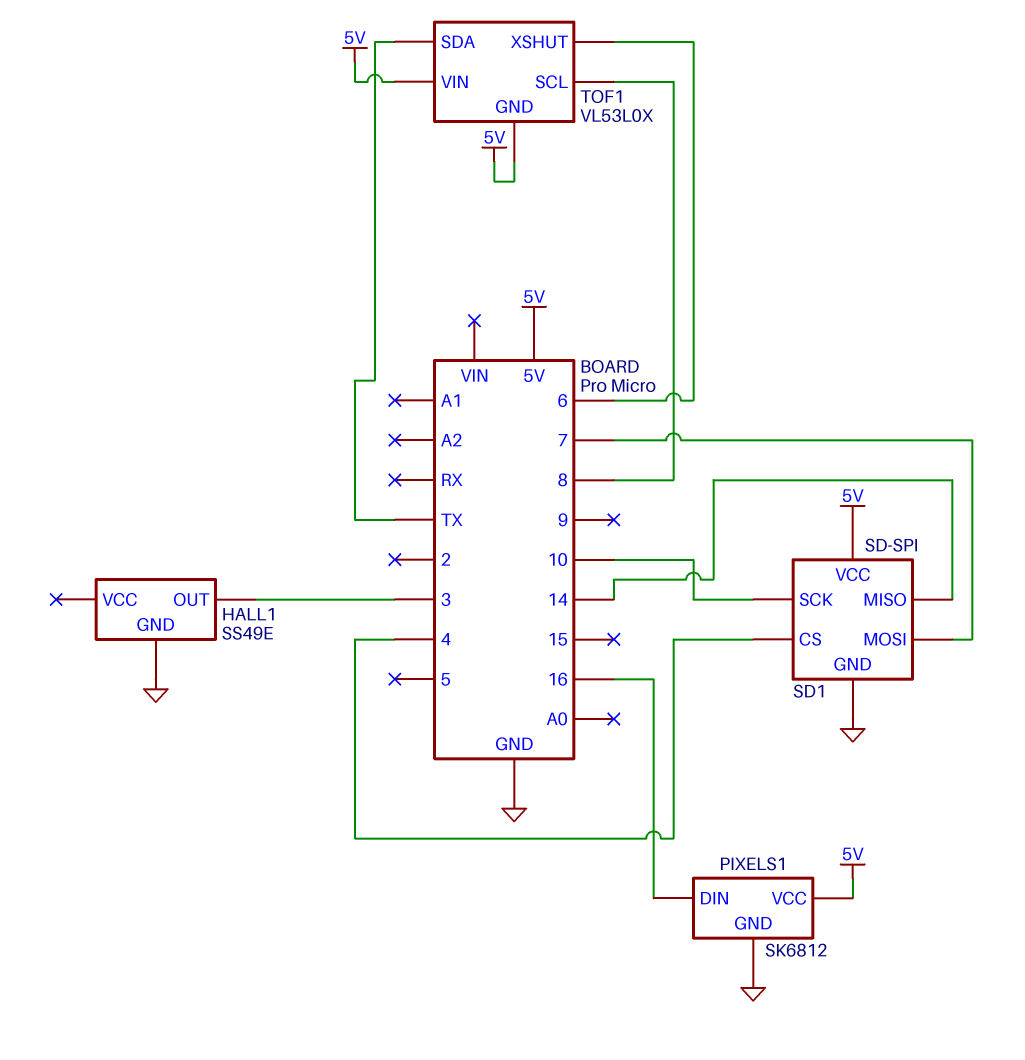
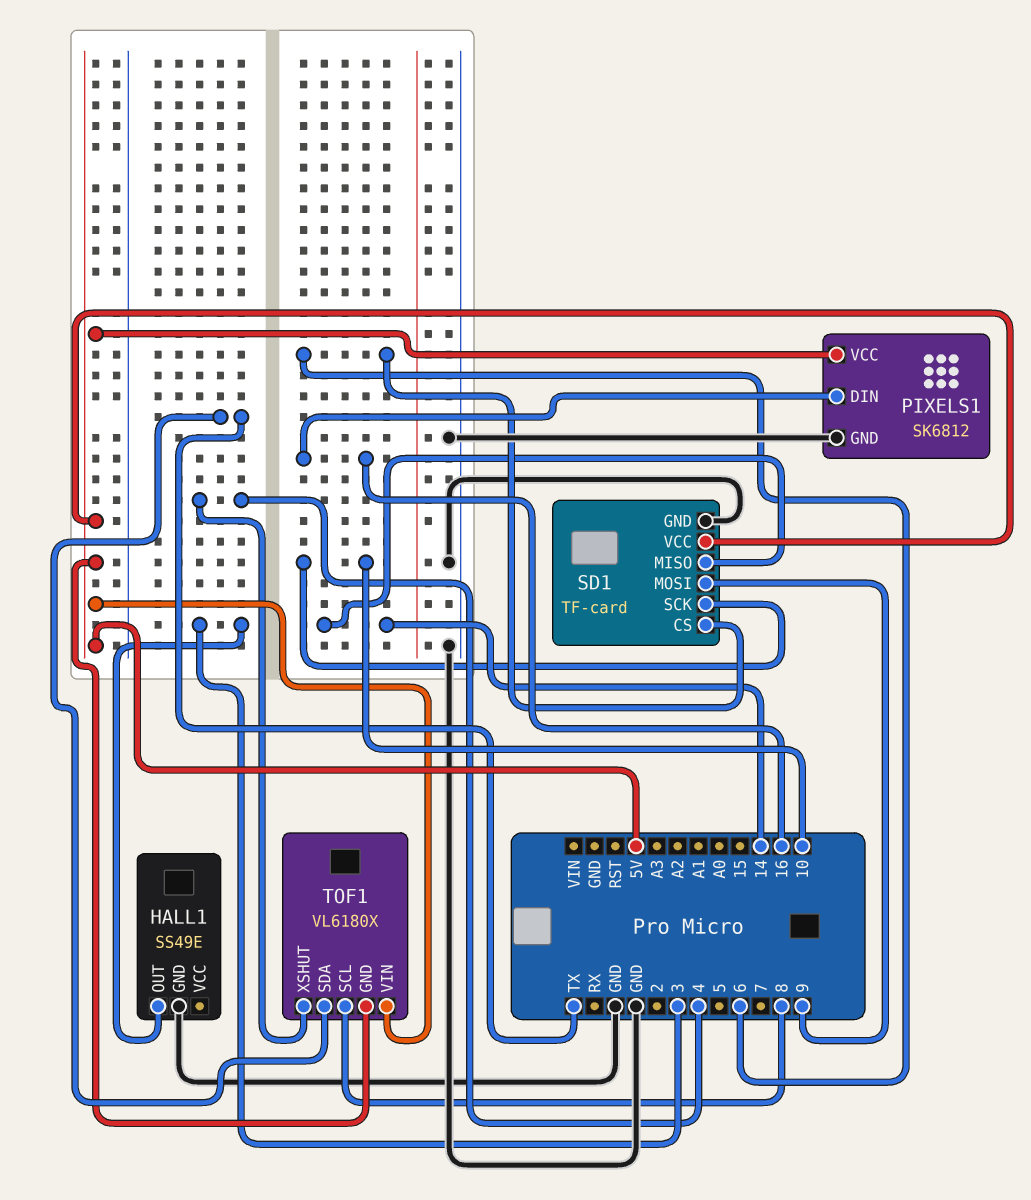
SD1: SD-SPI -> TF-card
SD1 pin CS: 4 -> 6
SD1 pin MOSI: 7 -> 9
TOF1: VL53L0X -> VL6180X
TOF1 pin XSHUT: 6 -> 4

